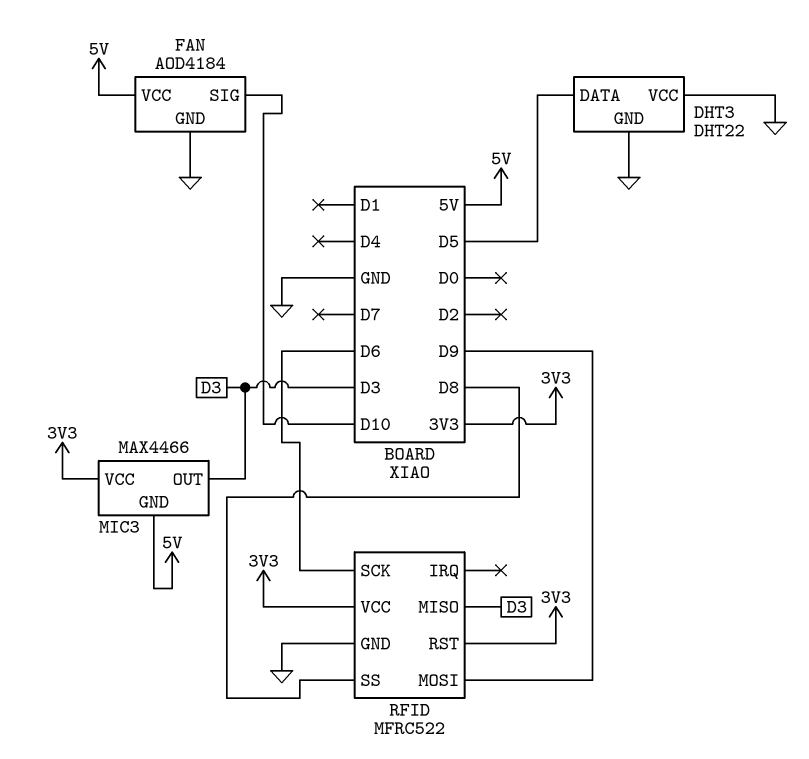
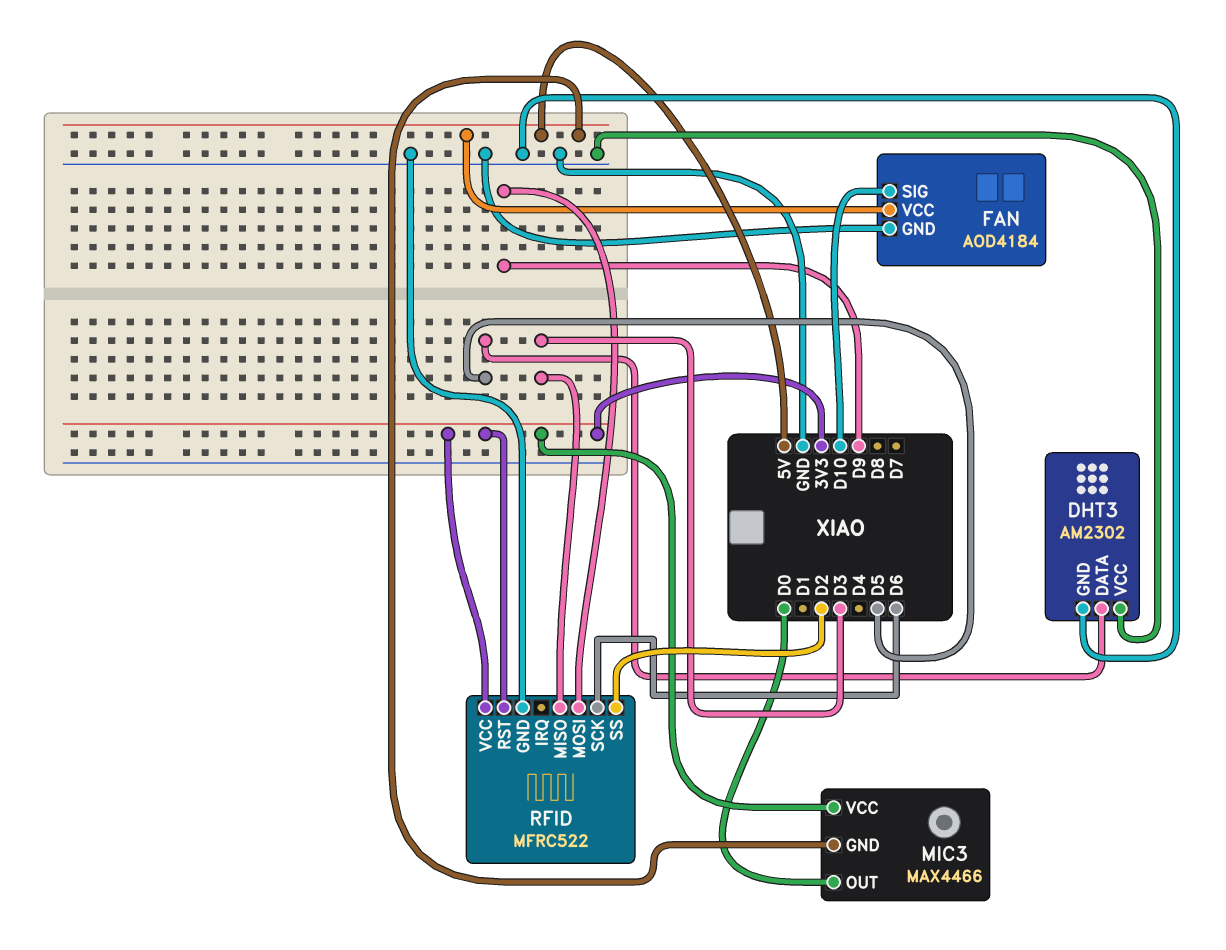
DHT3: DHT22 -> AM2302
MIC3 pin OUT: D3 -> D0
RFID pin SS: D8 -> D2

